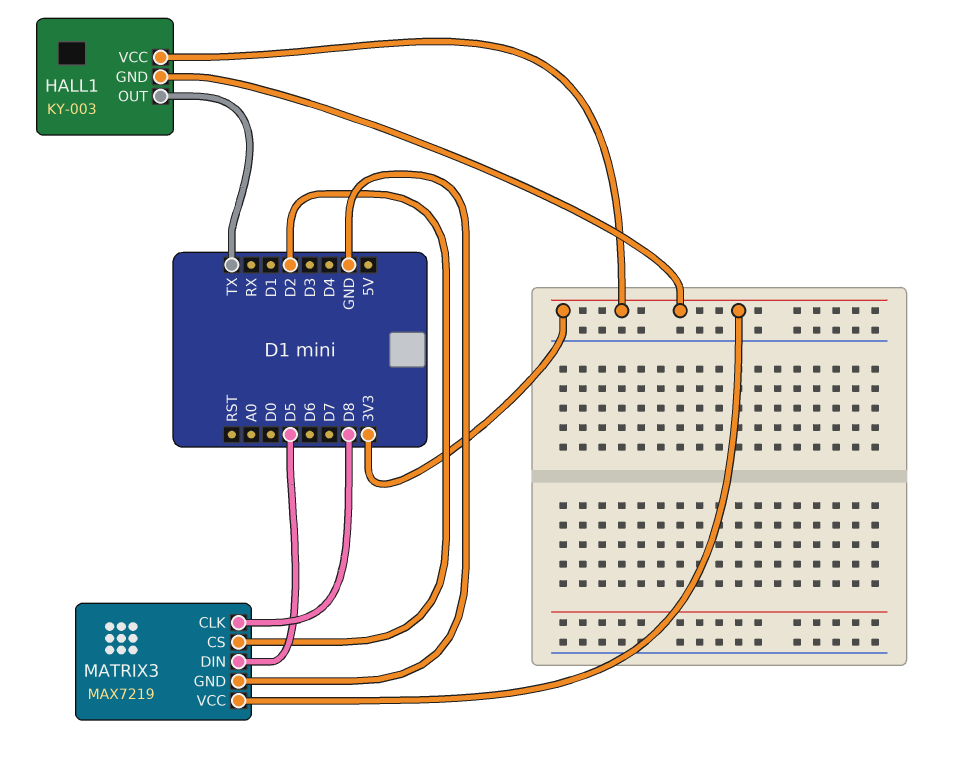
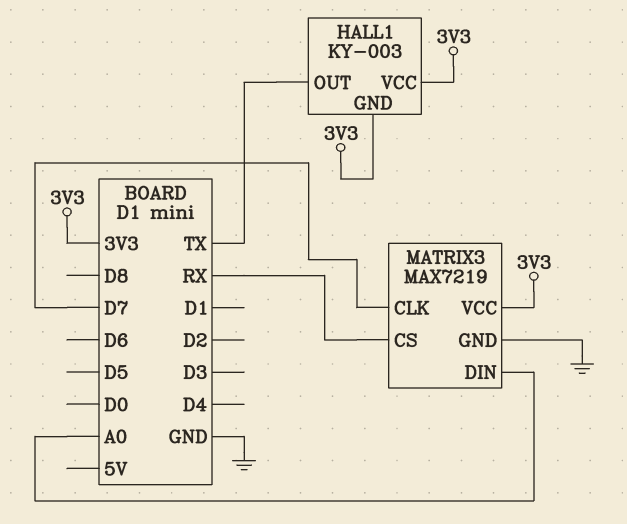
MATRIX3 pin CLK: D8 -> D7
MATRIX3 pin CS: D2 -> RX
MATRIX3 pin DIN: D5 -> A0

